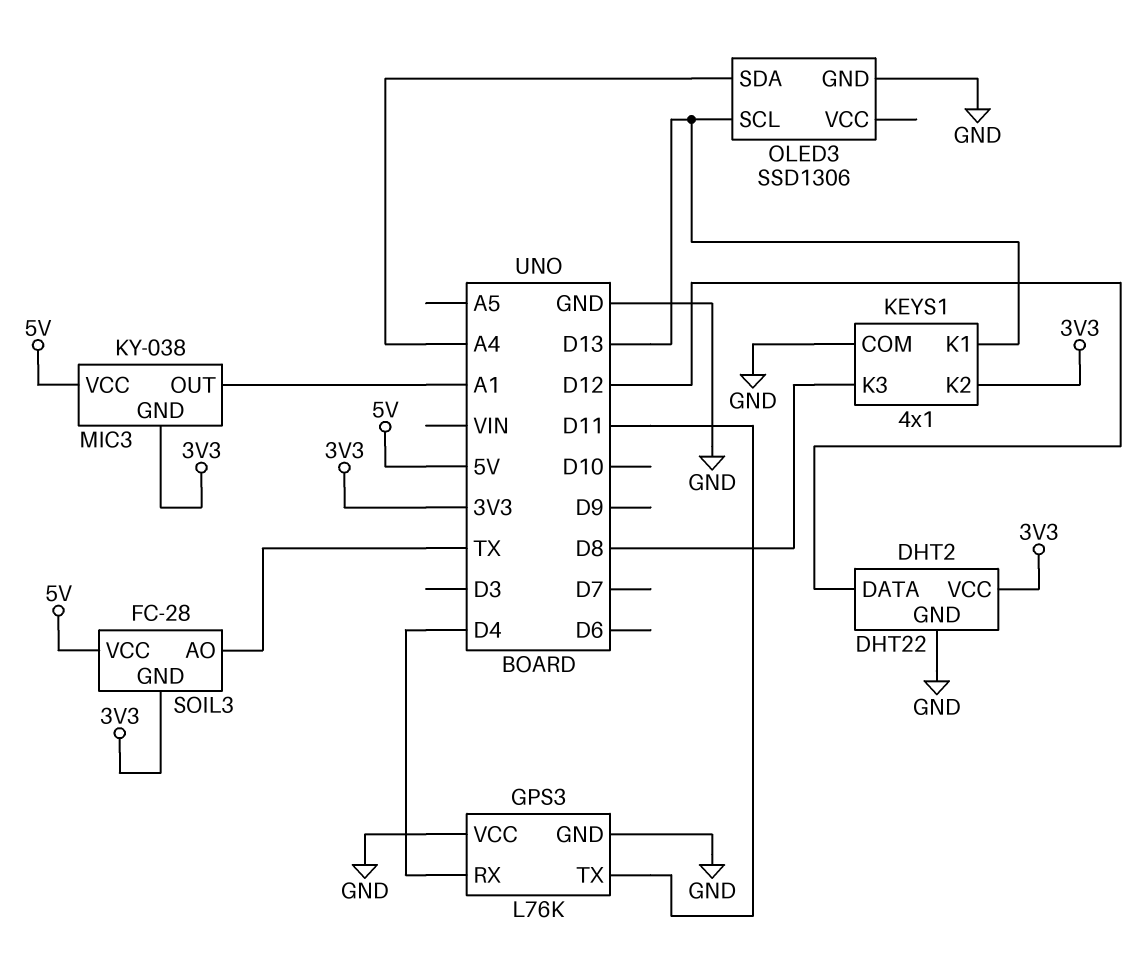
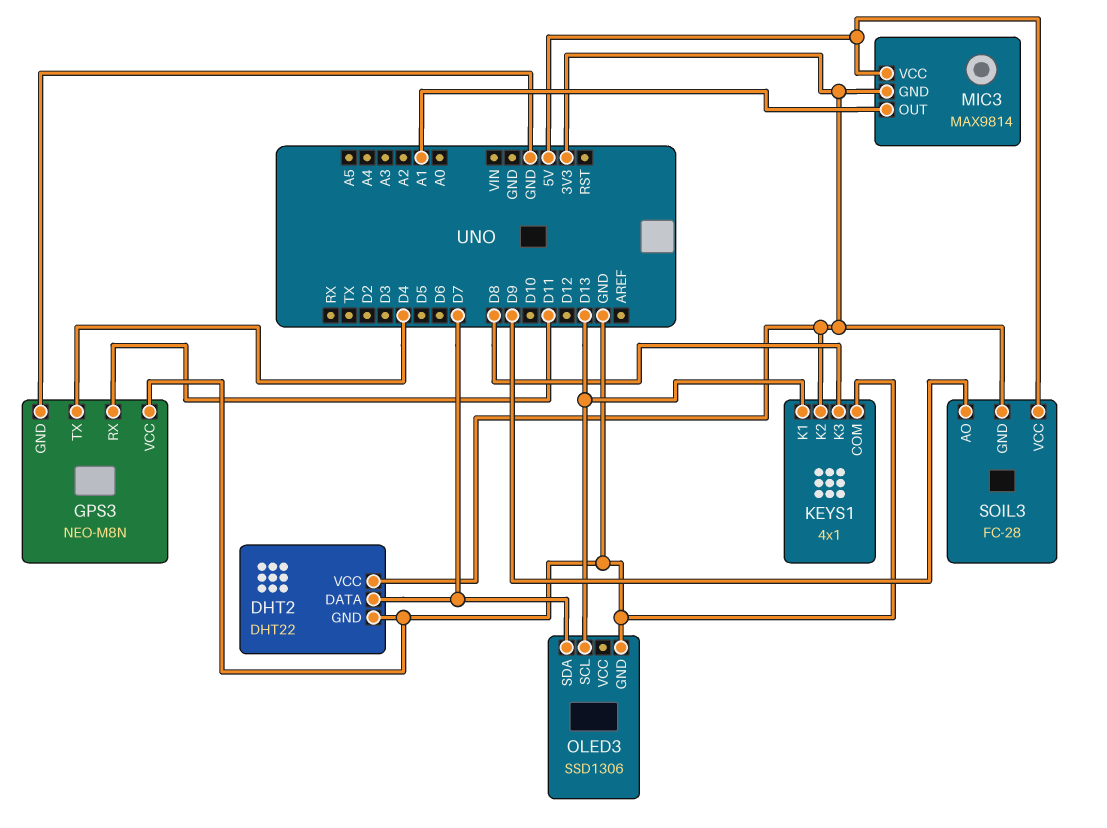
DHT2 pin DATA: D12 -> D7
GPS3: L76K -> NEO-M8N
GPS3 pin RX: D4 -> D11
GPS3 pin TX: D11 -> D4
MIC3: KY-038 -> MAX9814
OLED3 pin SDA: A4 -> D7
SOIL3 pin AO: TX -> D9

